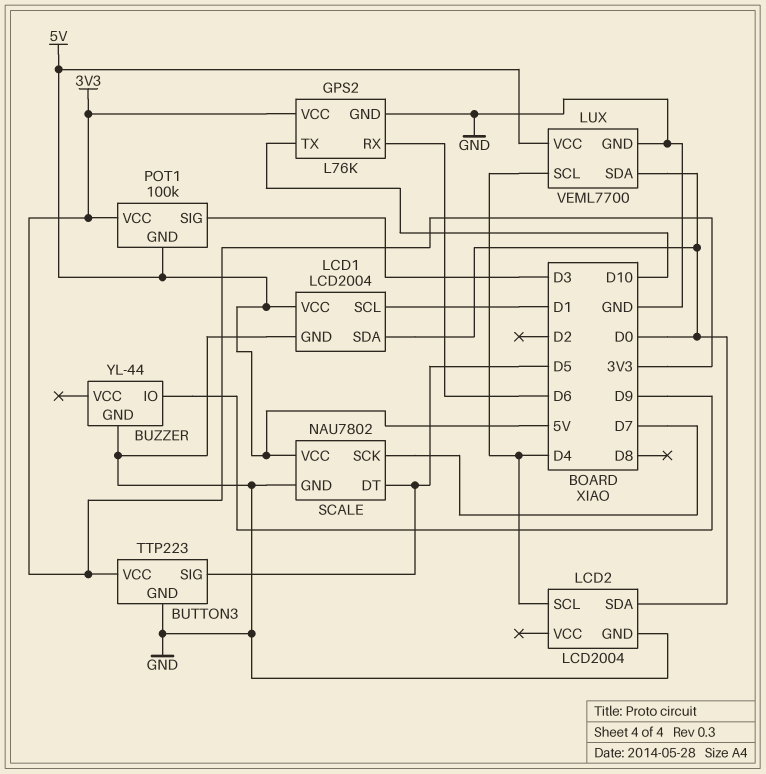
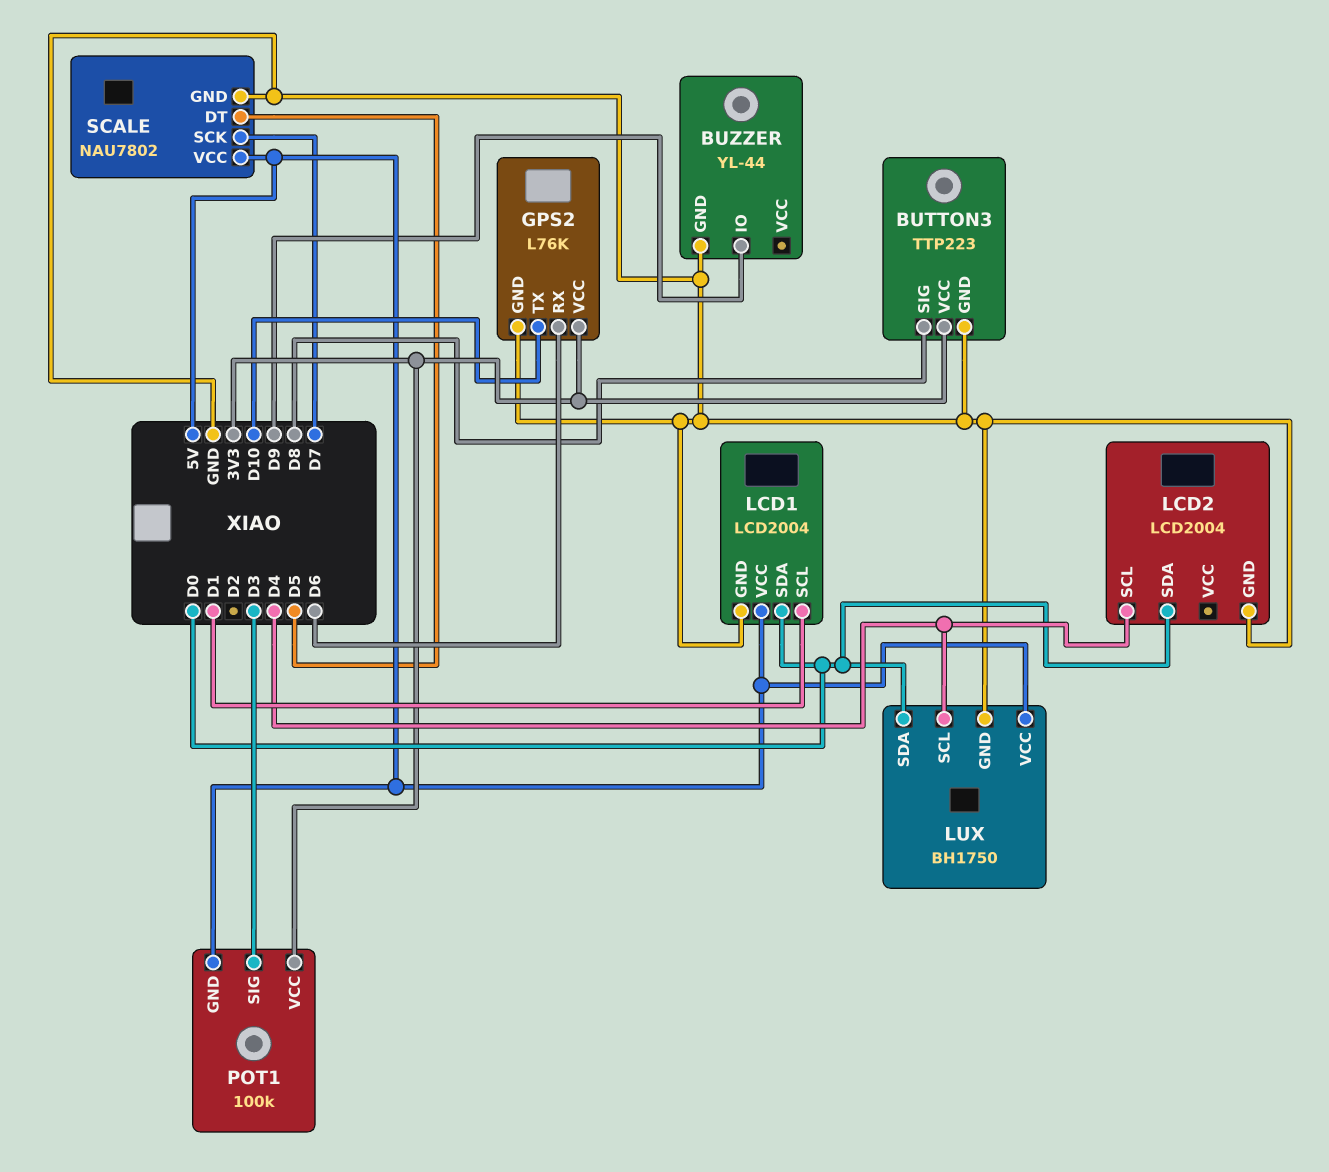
BUTTON3 pin SIG: D5 -> D8
LUX: VEML7700 -> BH1750

